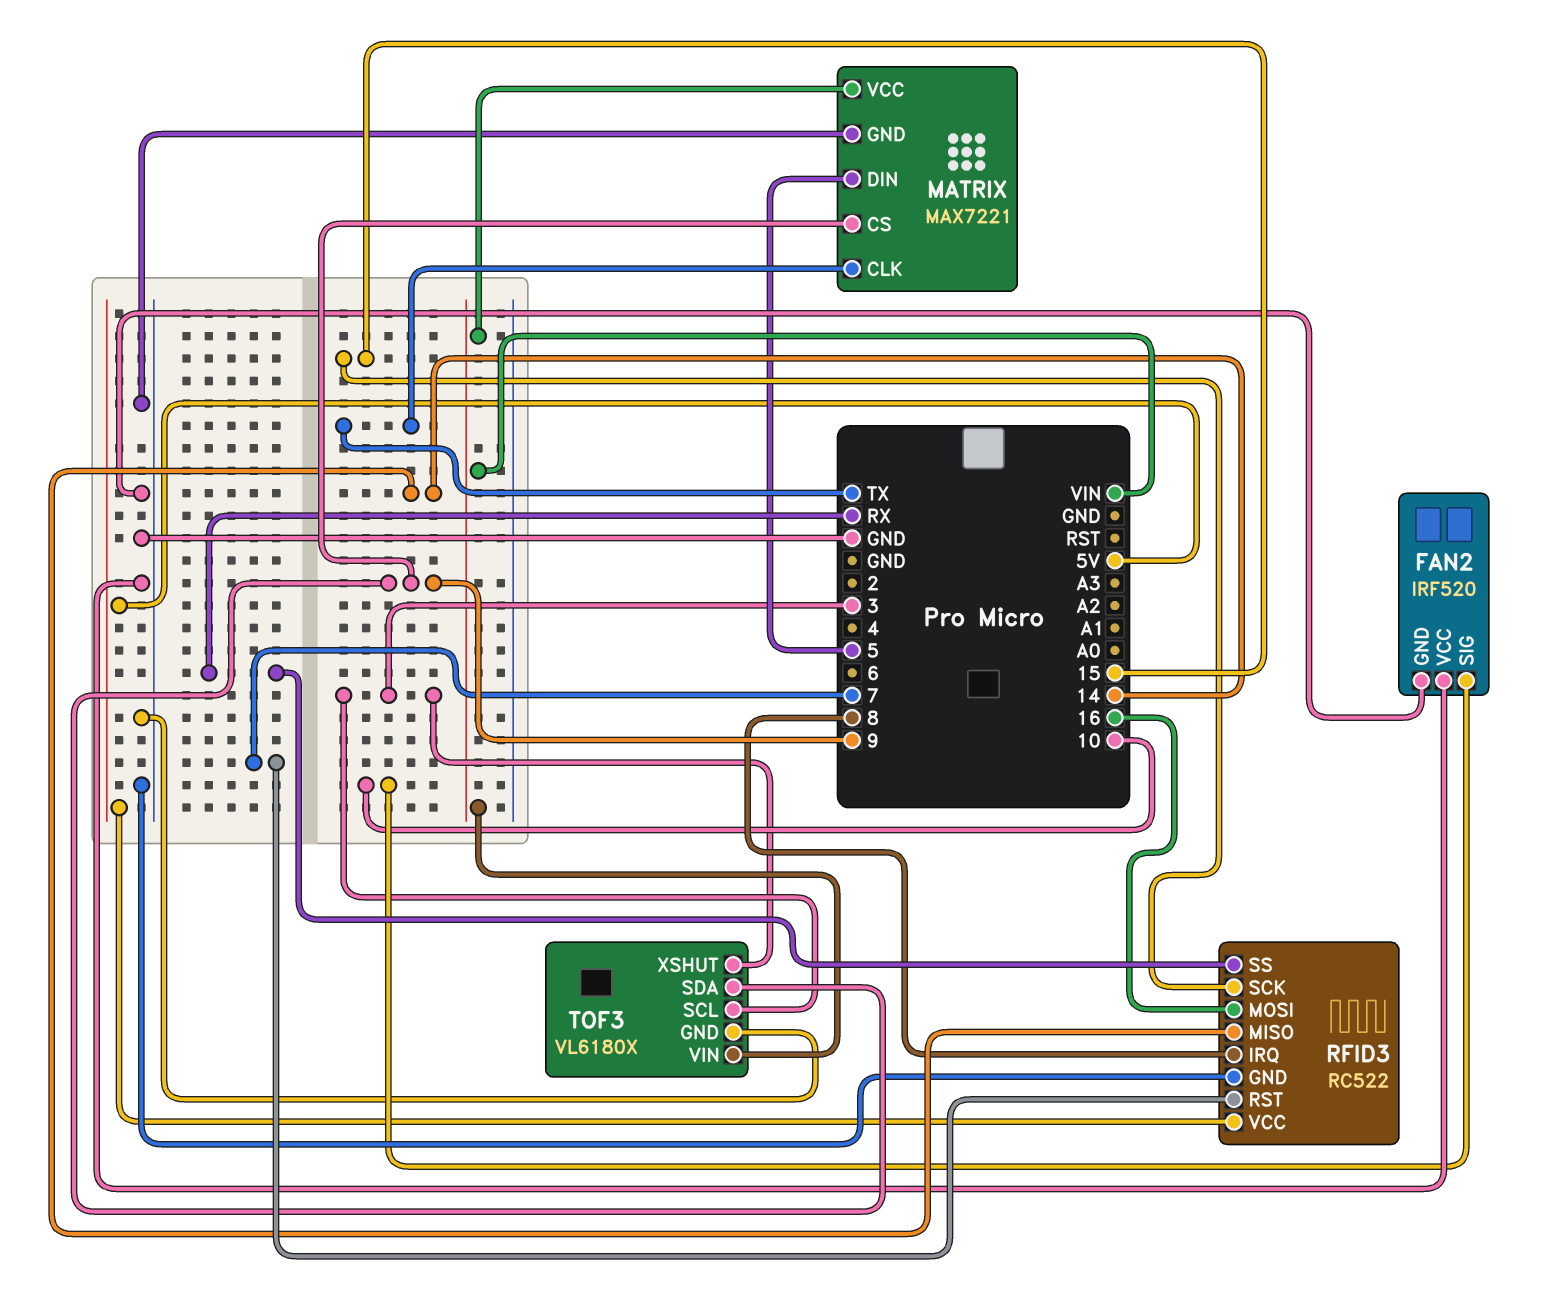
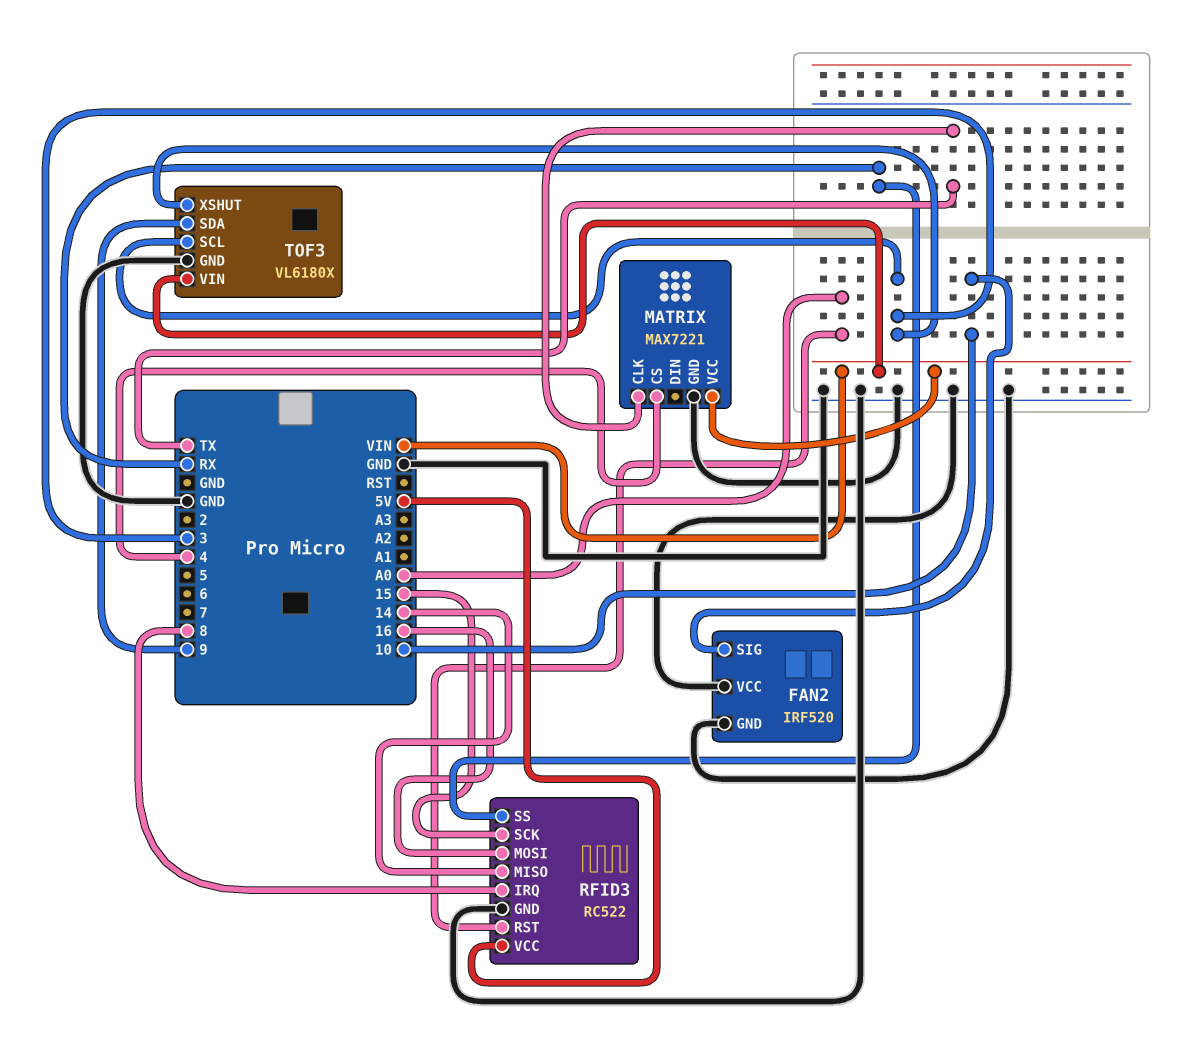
MATRIX pin CS: 9 -> 4
MATRIX pin DIN: 5 -> none
RFID3 pin RST: 7 -> A0

